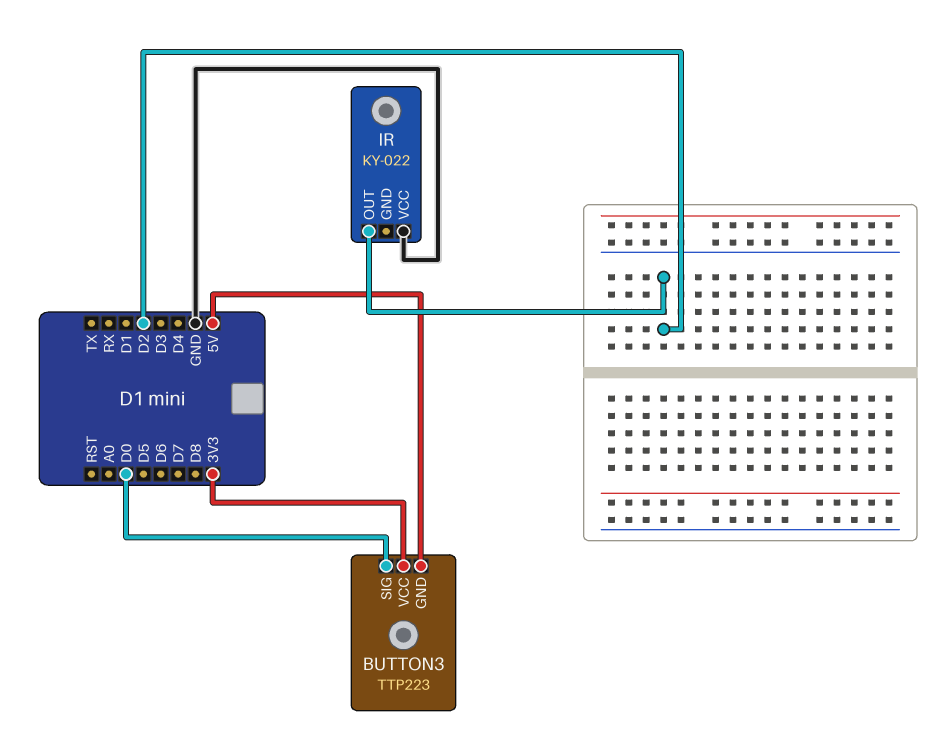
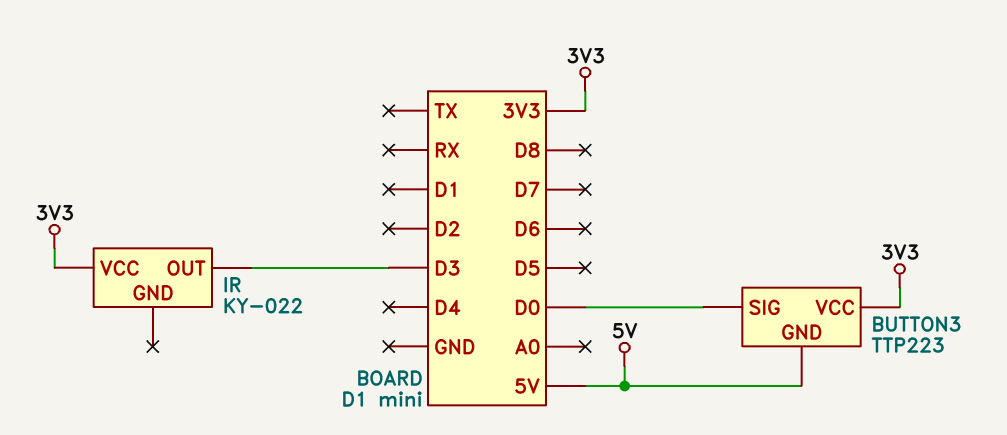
IR pin OUT: D2 -> D3
IR pin VCC: GND -> 3V3

